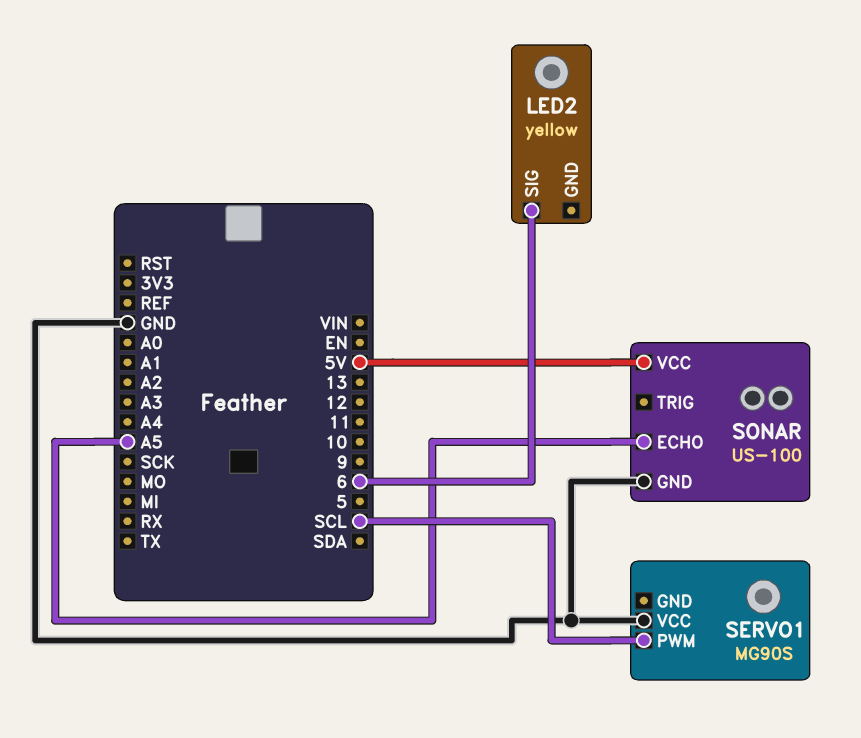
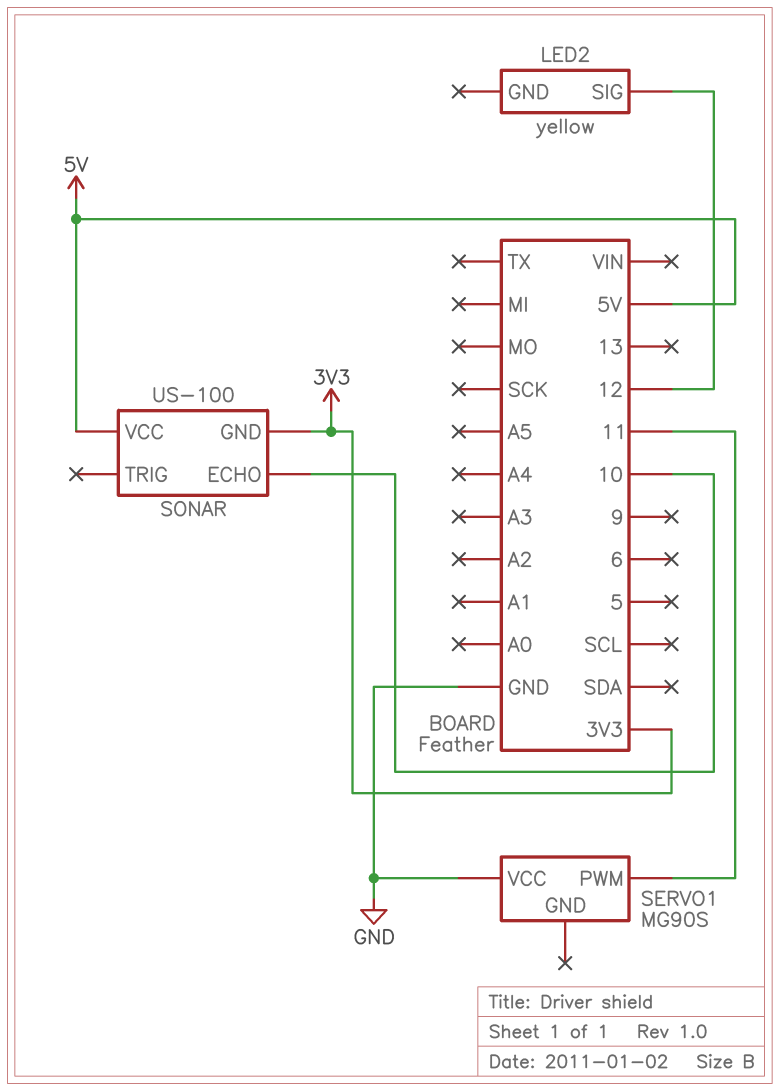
LED2 pin SIG: 6 -> 12
SERVO1 pin PWM: SCL -> 11
SONAR pin ECHO: A5 -> 10
SONAR pin GND: GND -> 3V3

